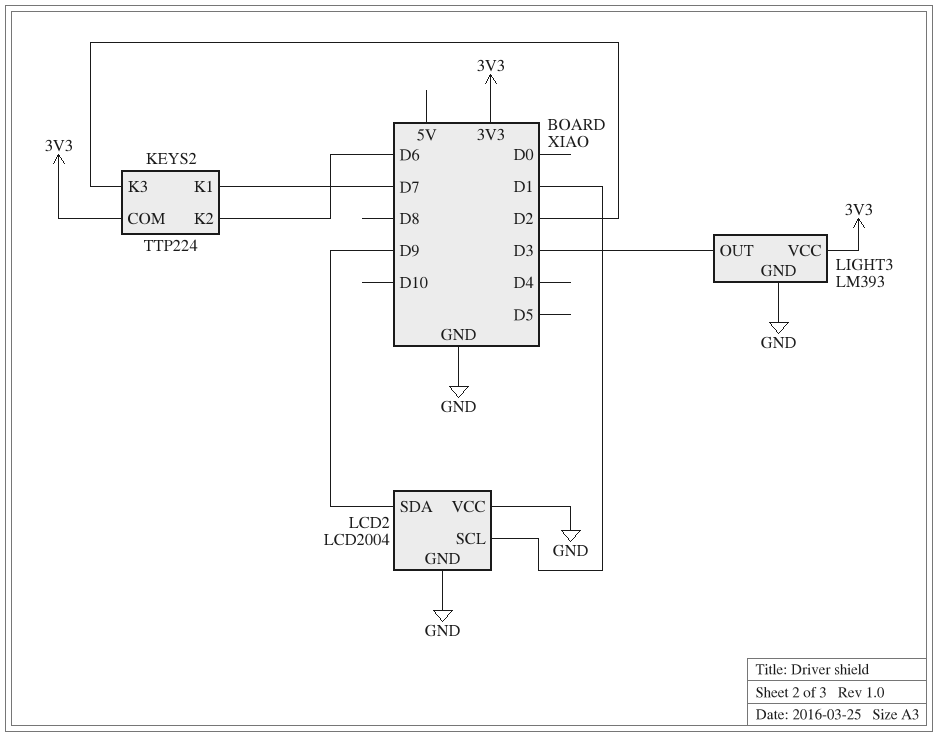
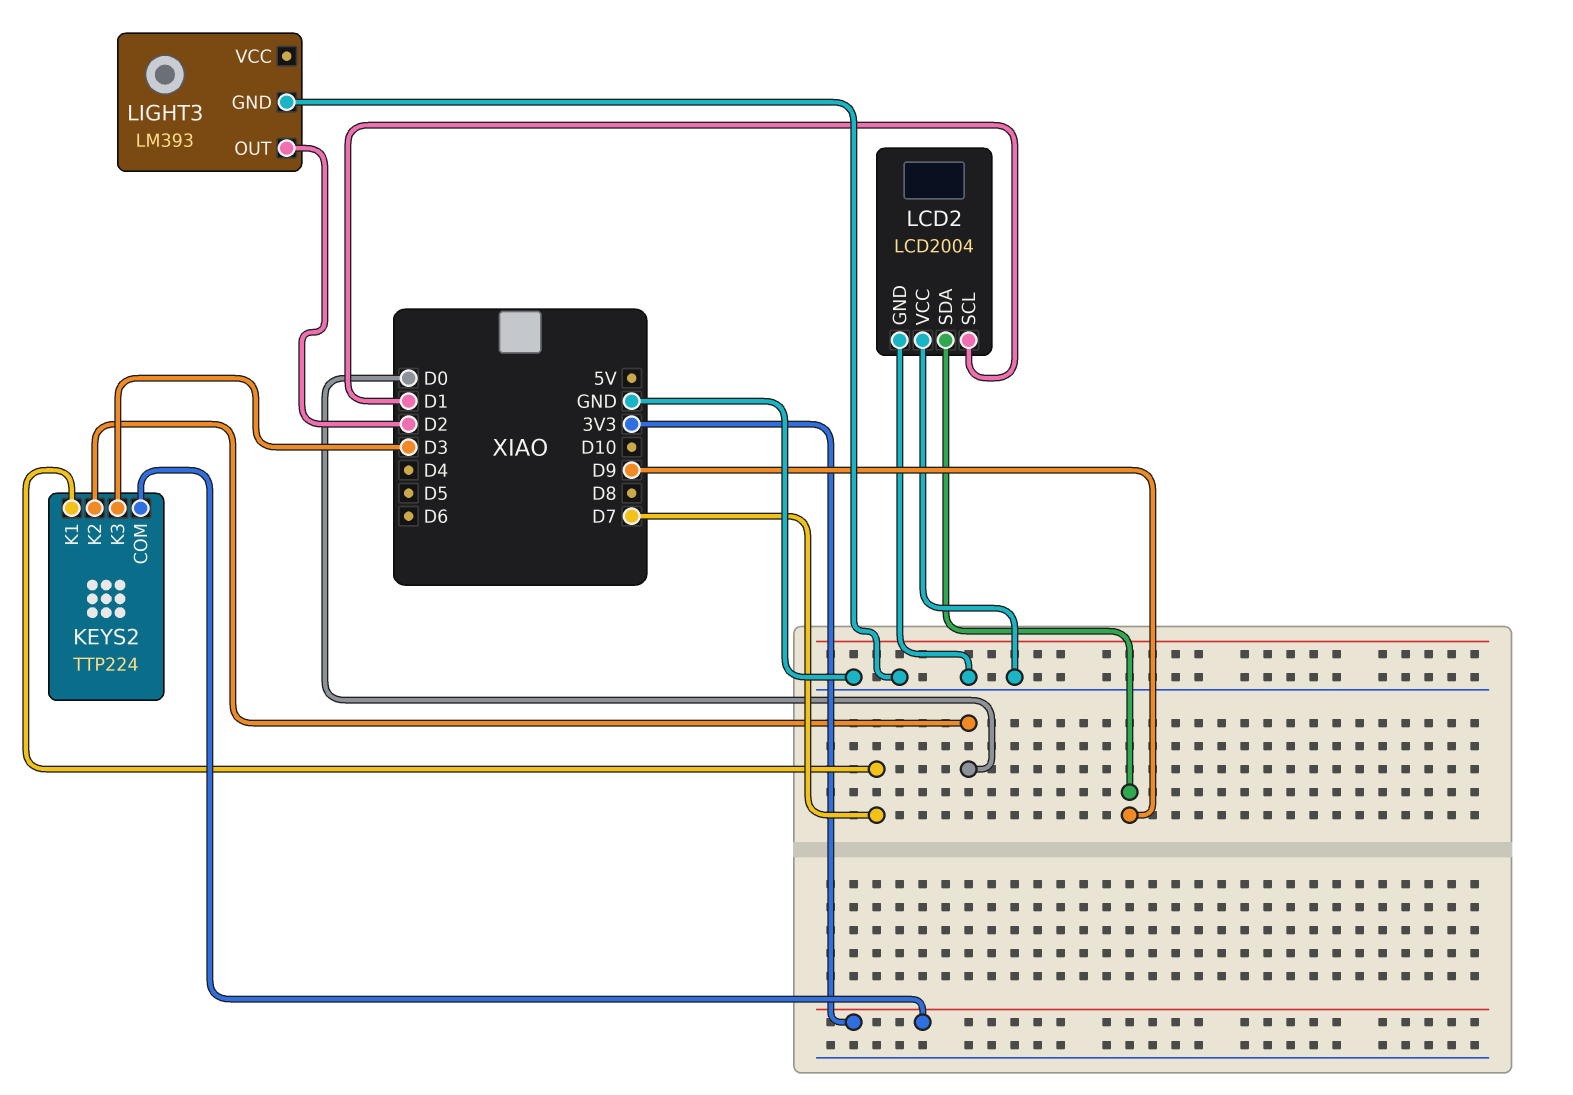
KEYS2 pin K2: D6 -> D0
KEYS2 pin K3: D2 -> D3
LIGHT3 pin OUT: D3 -> D2
LIGHT3 pin VCC: 3V3 -> none

